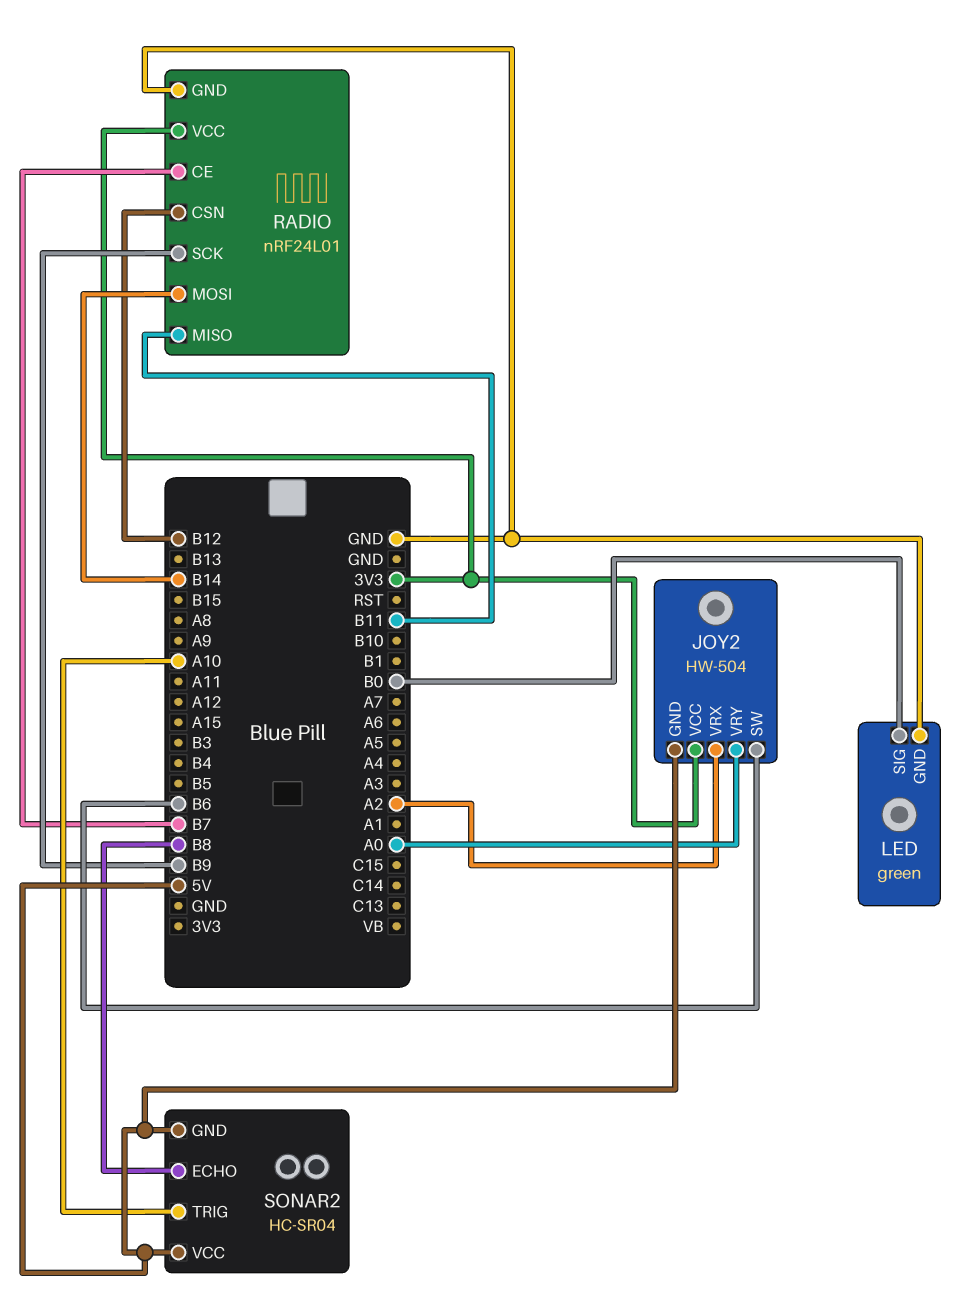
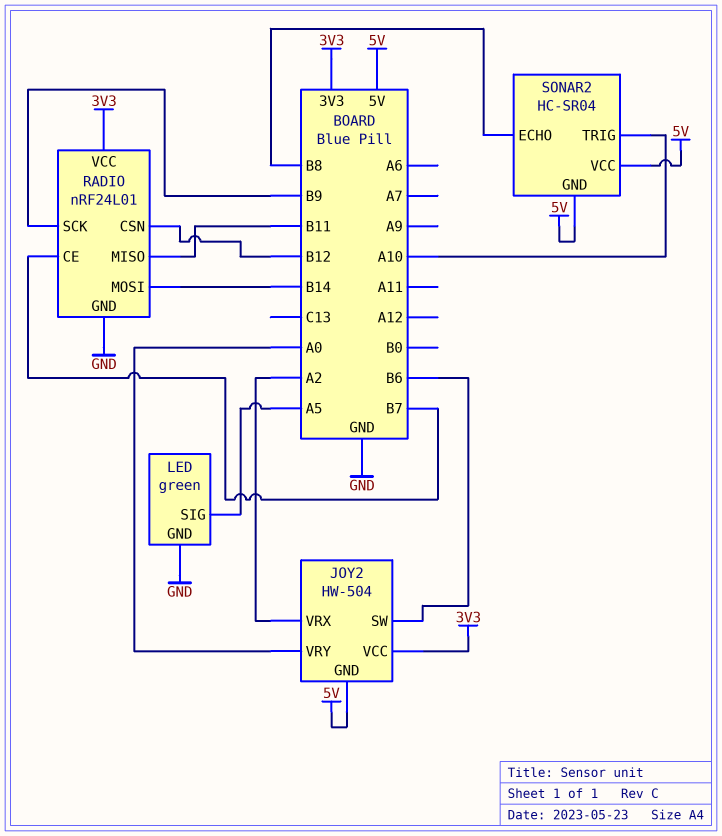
LED pin SIG: B0 -> A5

